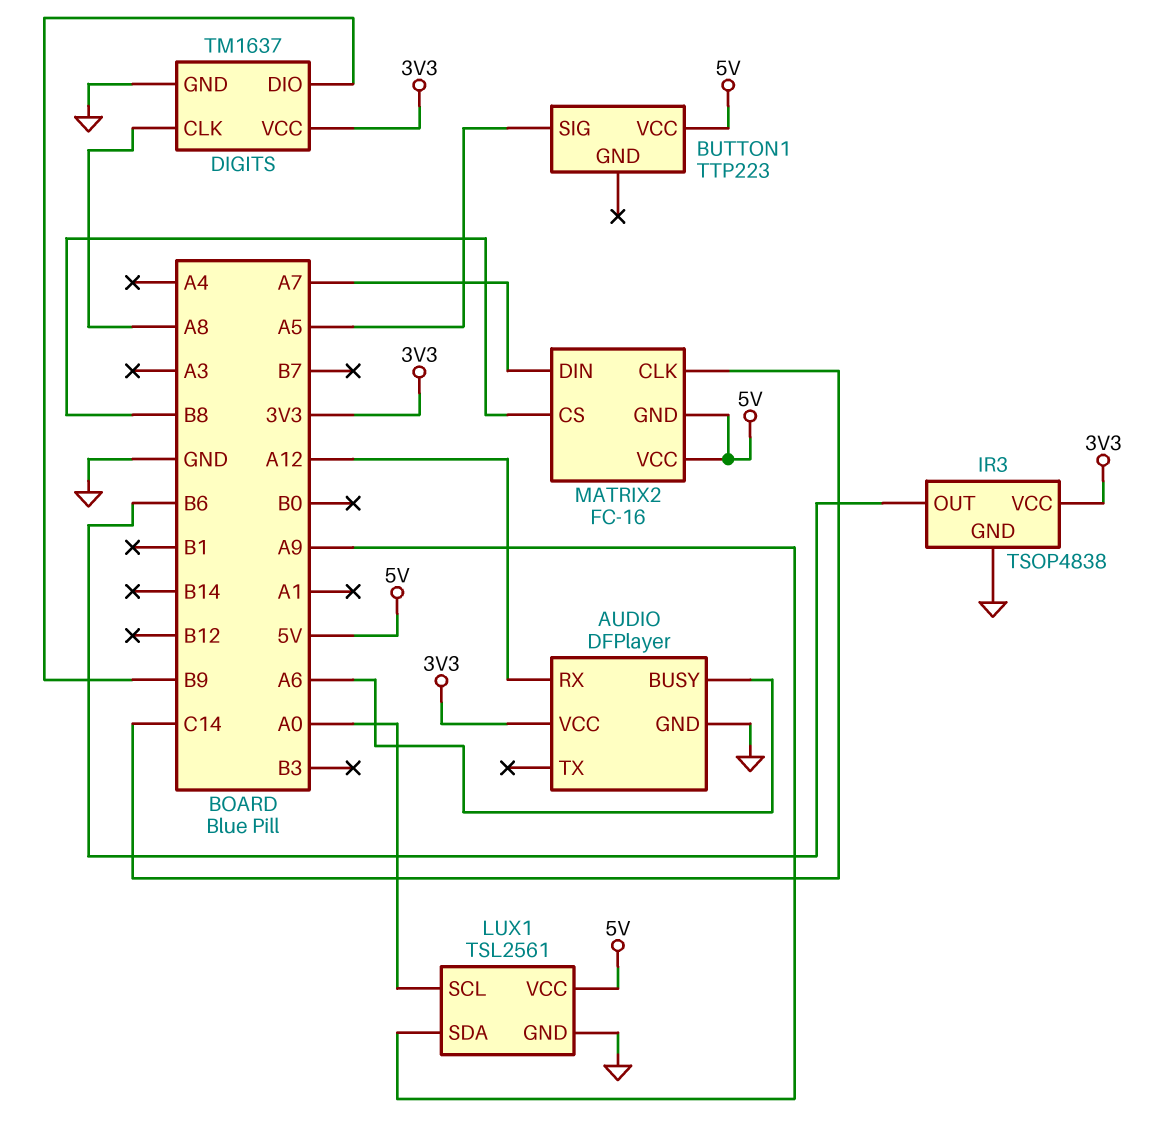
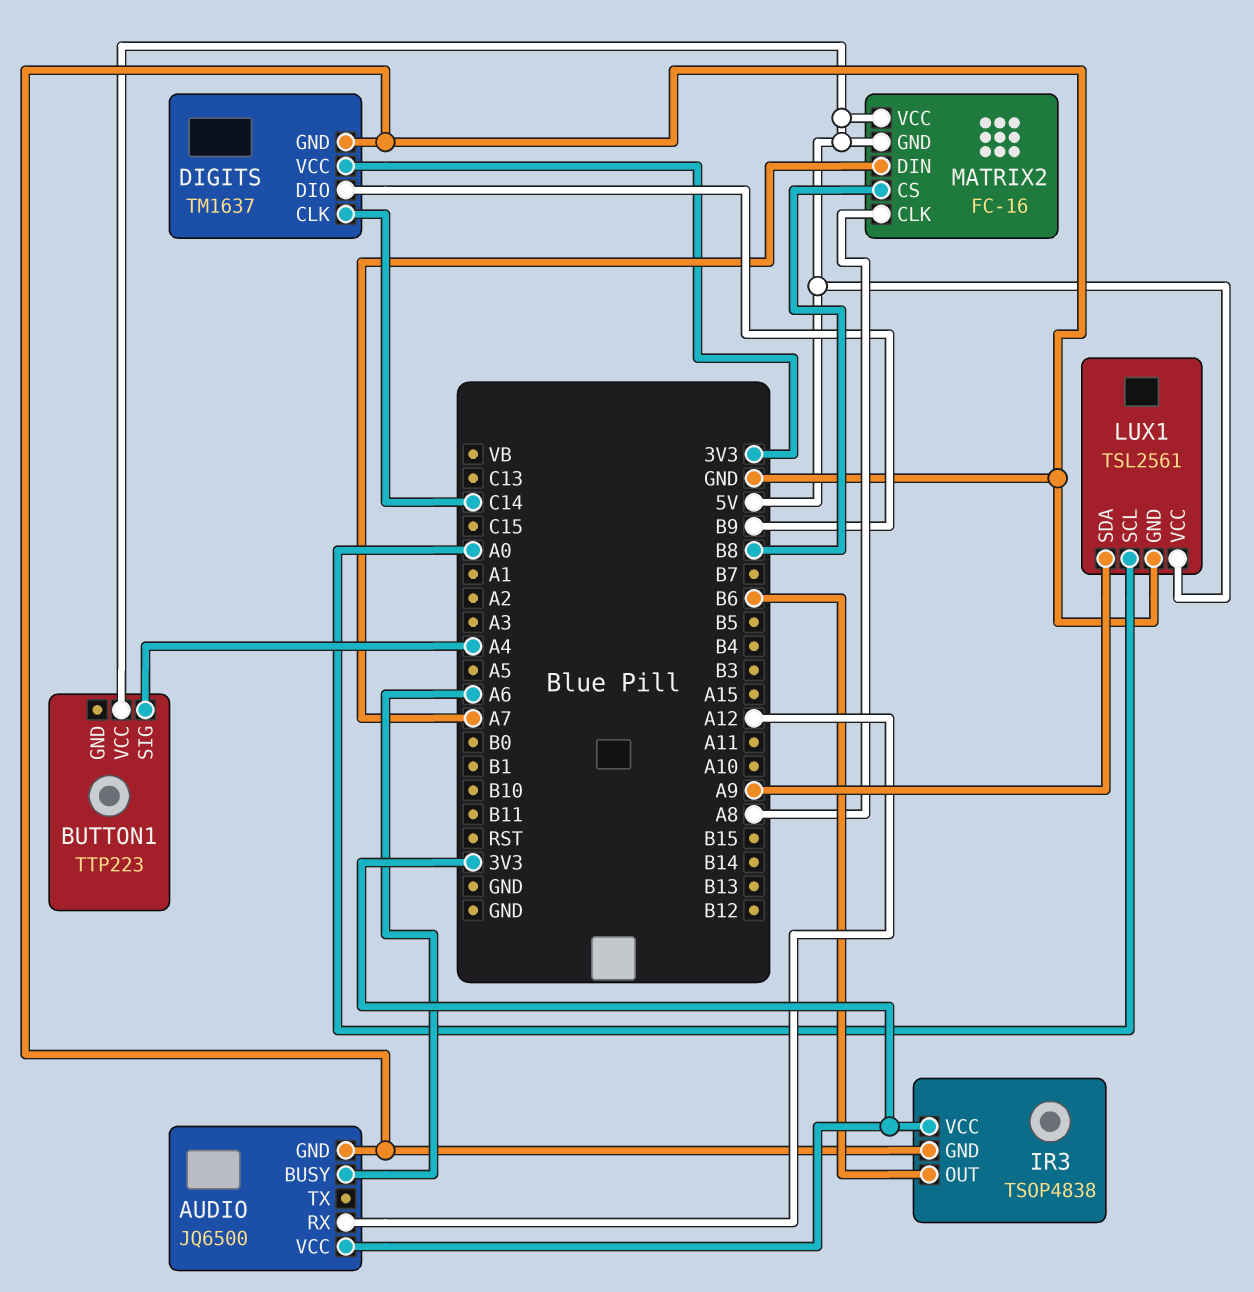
AUDIO: DFPlayer -> JQ6500
BUTTON1 pin SIG: A5 -> A4
DIGITS pin CLK: A8 -> C14
MATRIX2 pin CLK: C14 -> A8

